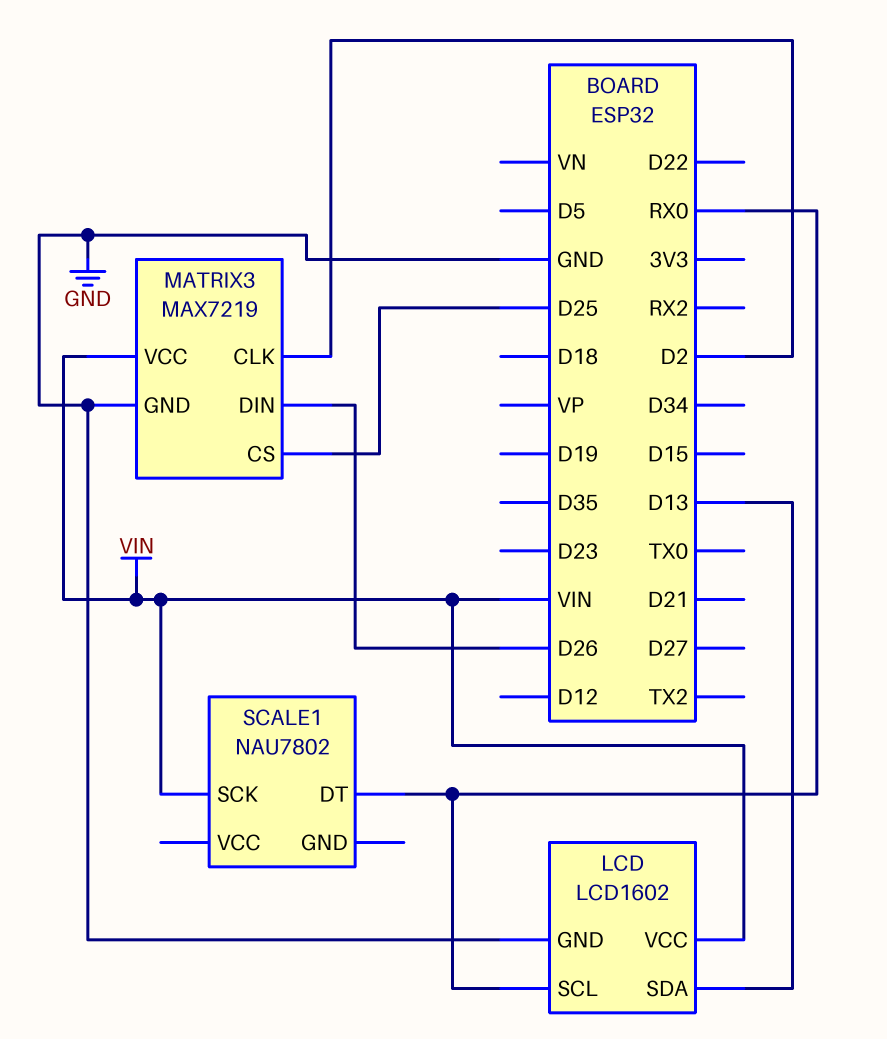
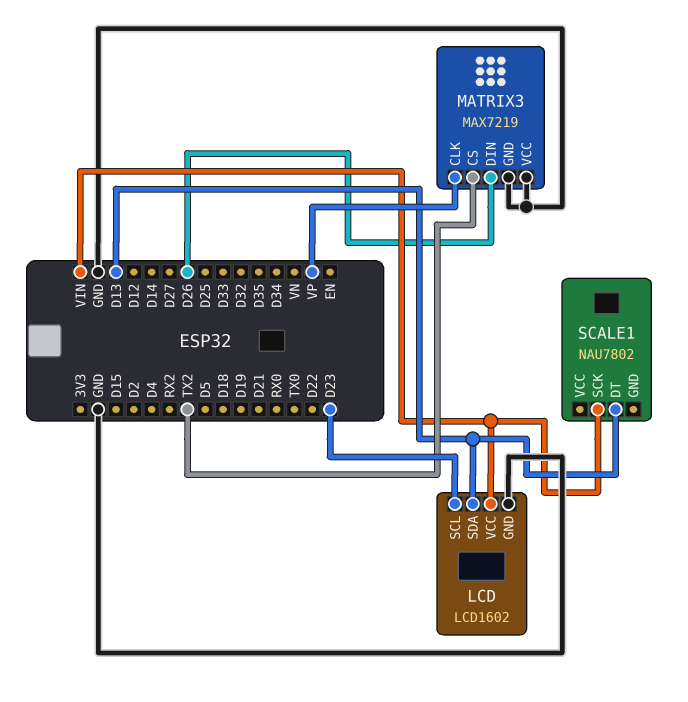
LCD pin SCL: RX0 -> D23
MATRIX3 pin CLK: D2 -> VP
MATRIX3 pin CS: D25 -> TX2
MATRIX3 pin VCC: VIN -> GND
SCALE1 pin DT: RX0 -> D13

